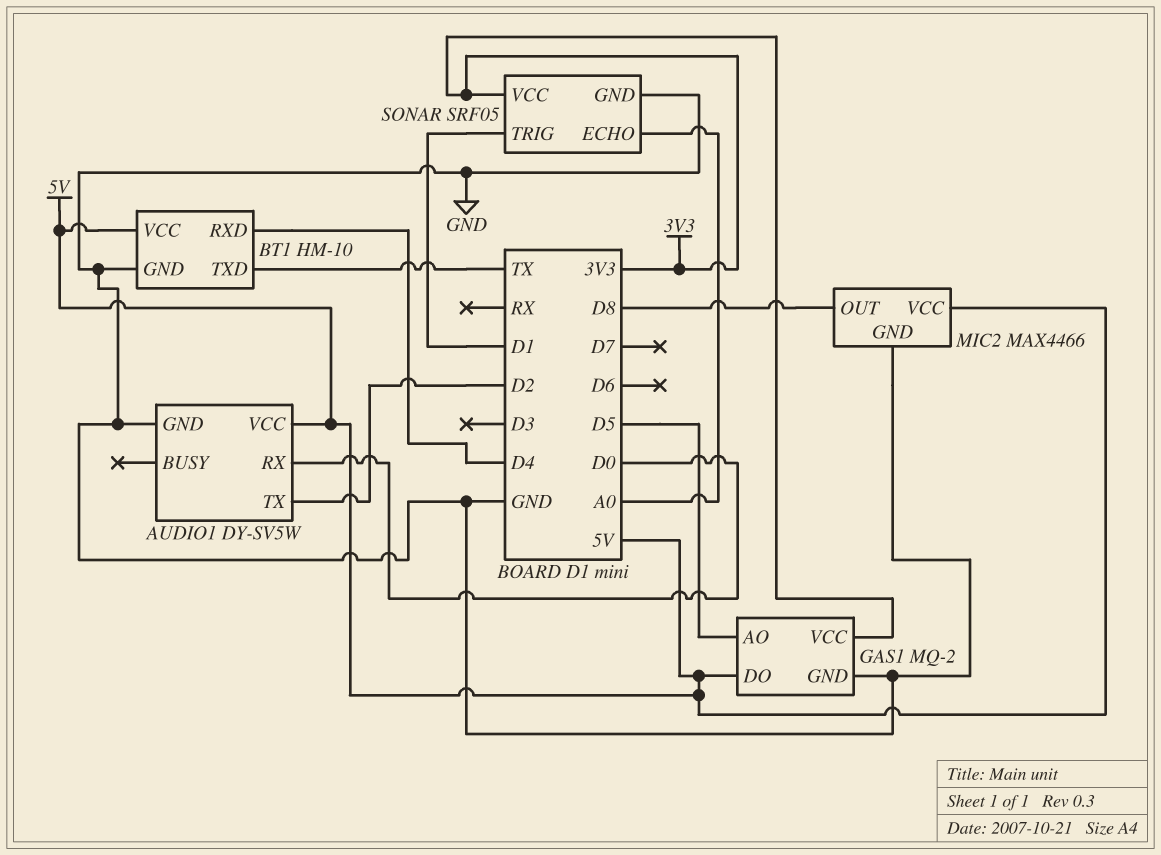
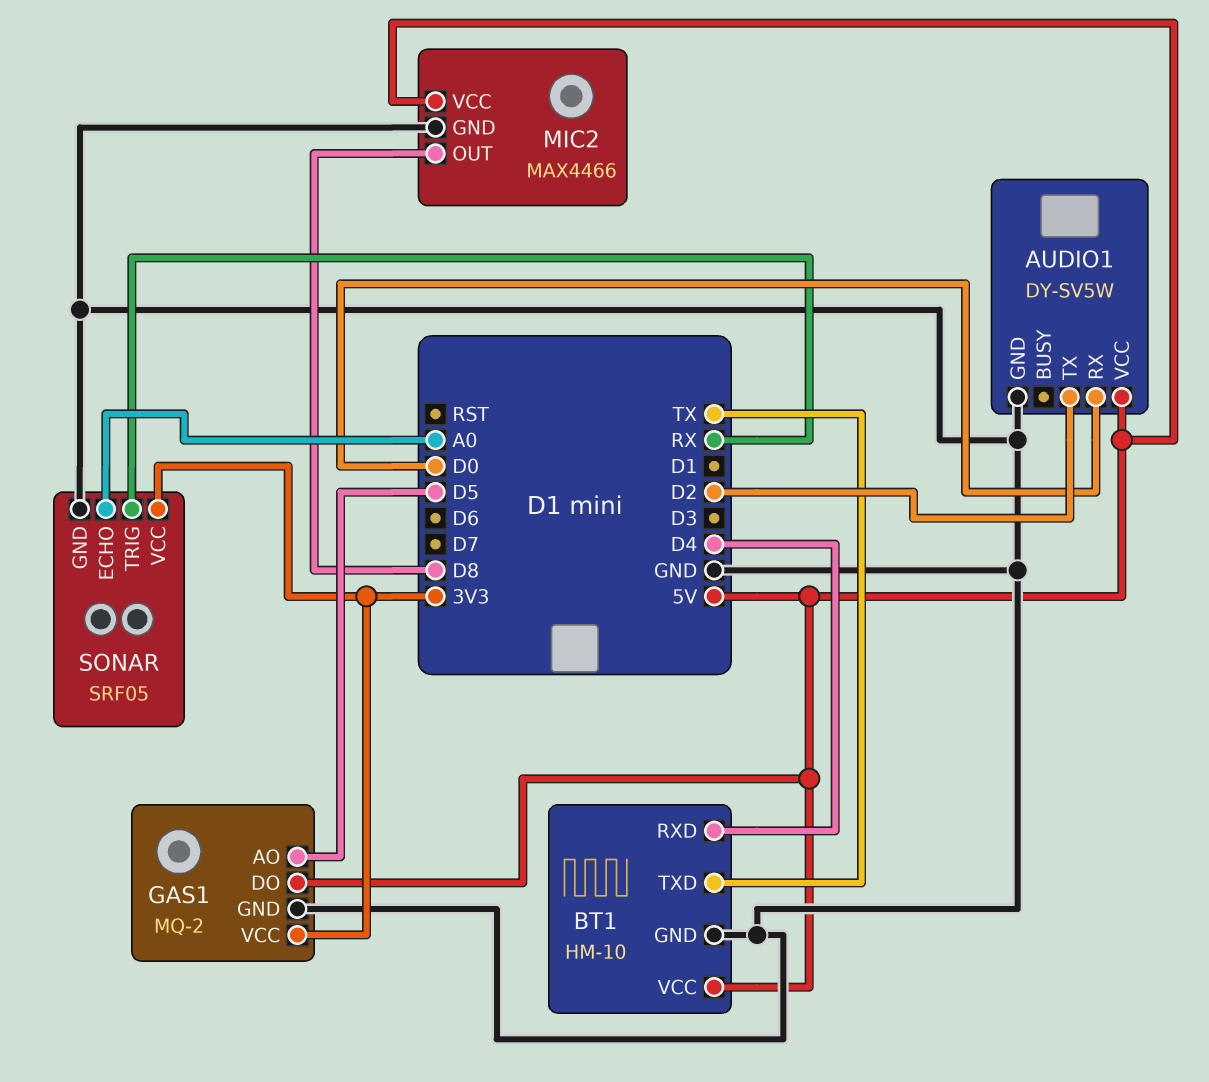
SONAR pin TRIG: D1 -> RX

